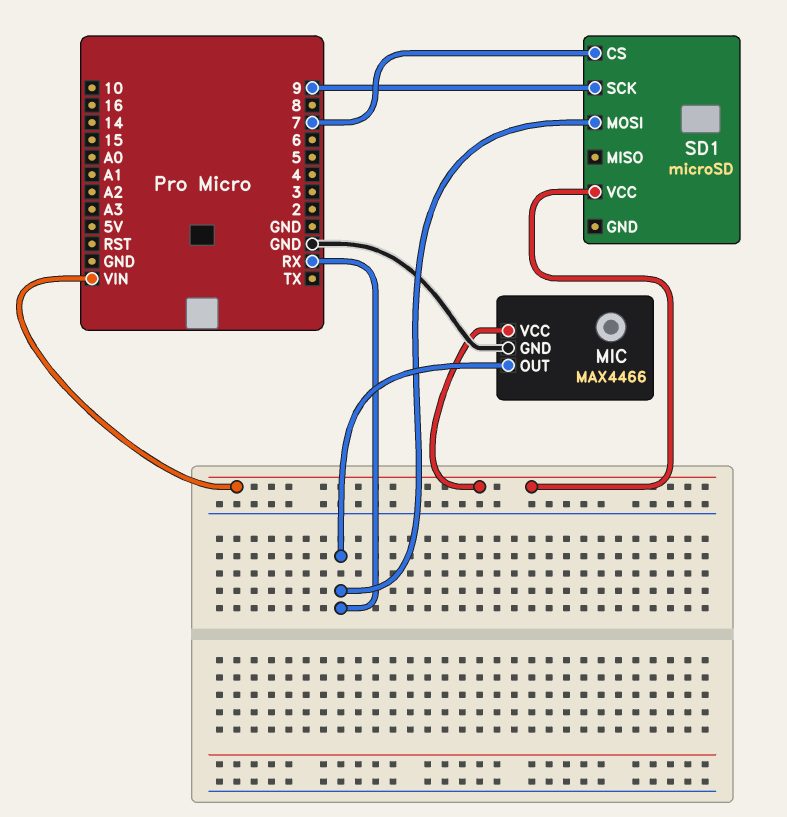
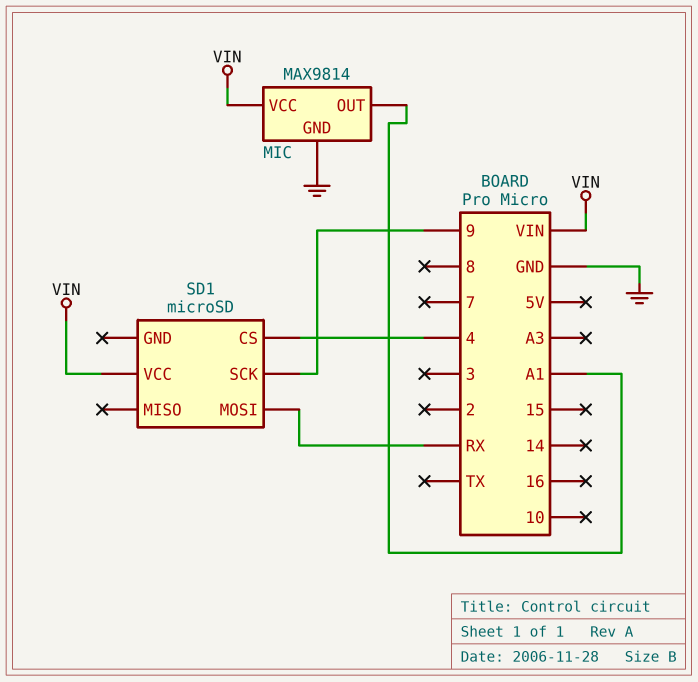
MIC: MAX4466 -> MAX9814
MIC pin OUT: RX -> A1
SD1 pin CS: 7 -> 4

